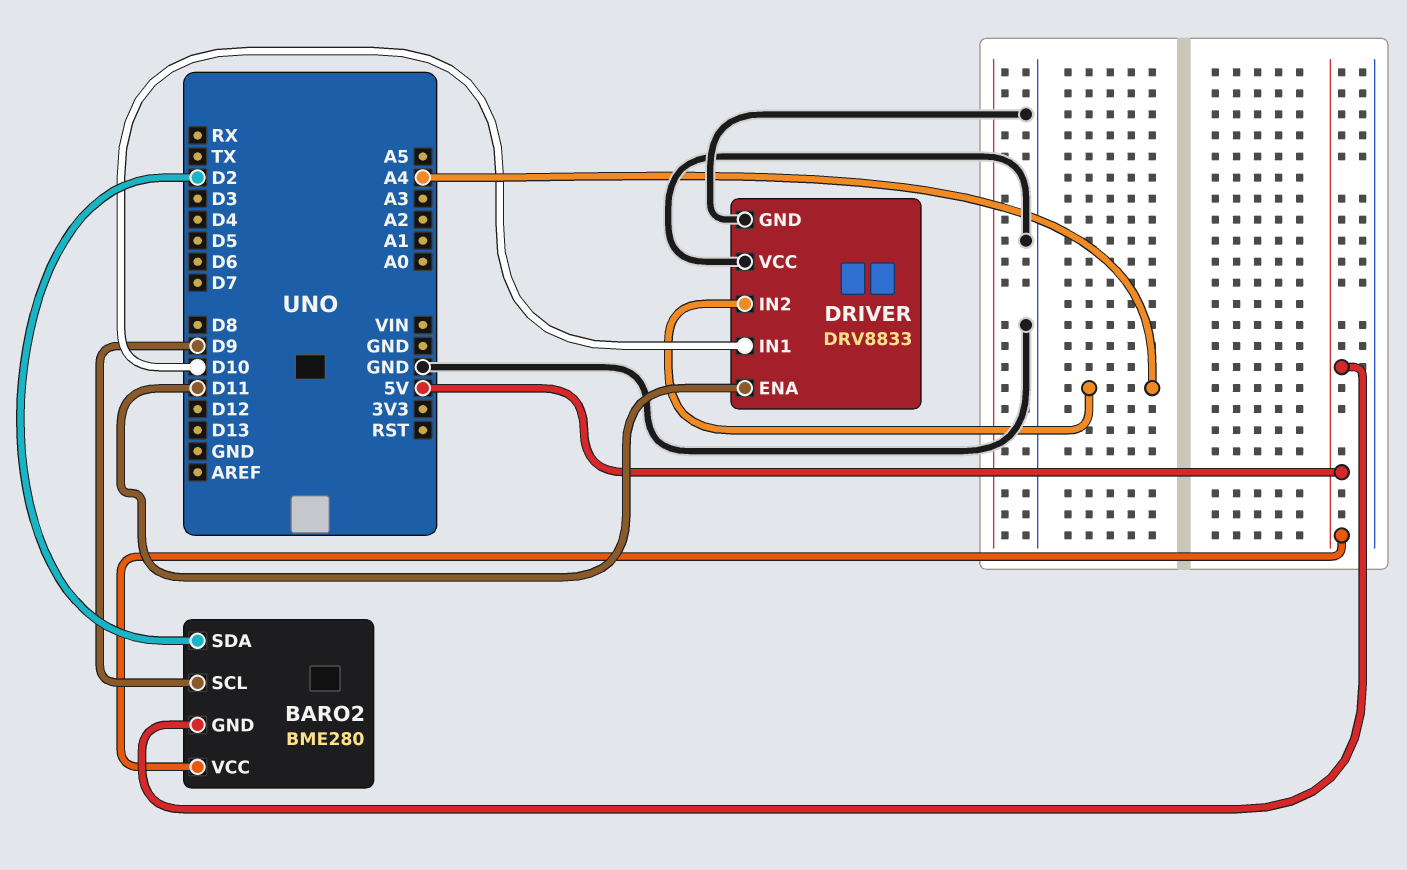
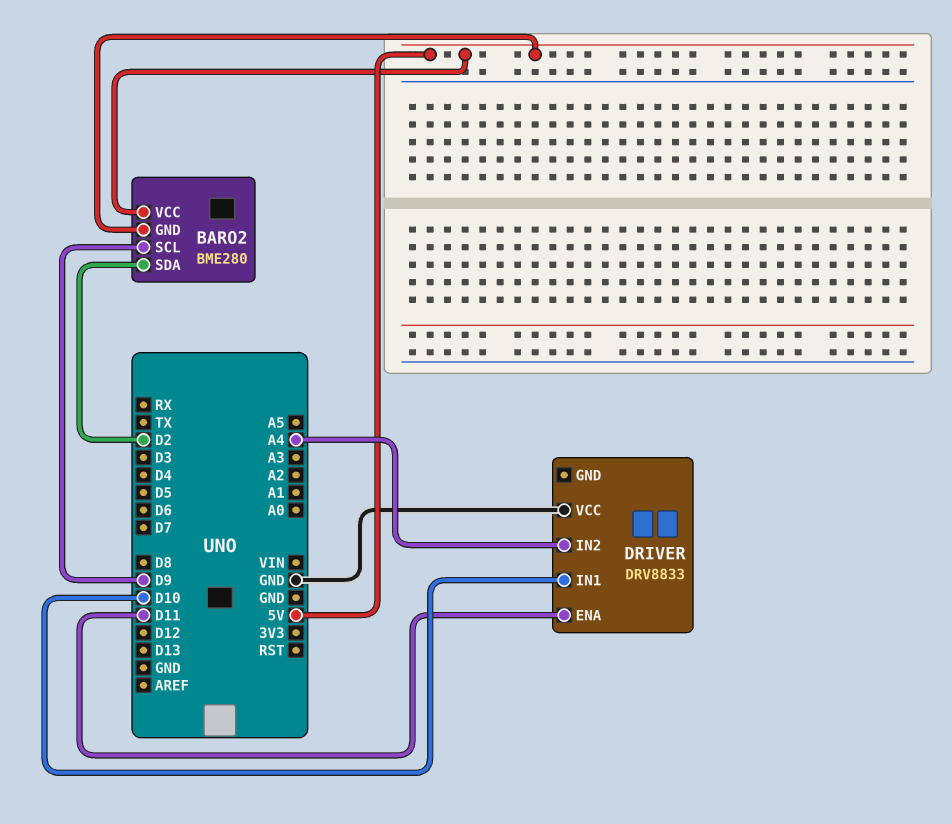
DRIVER pin GND: GND -> none

